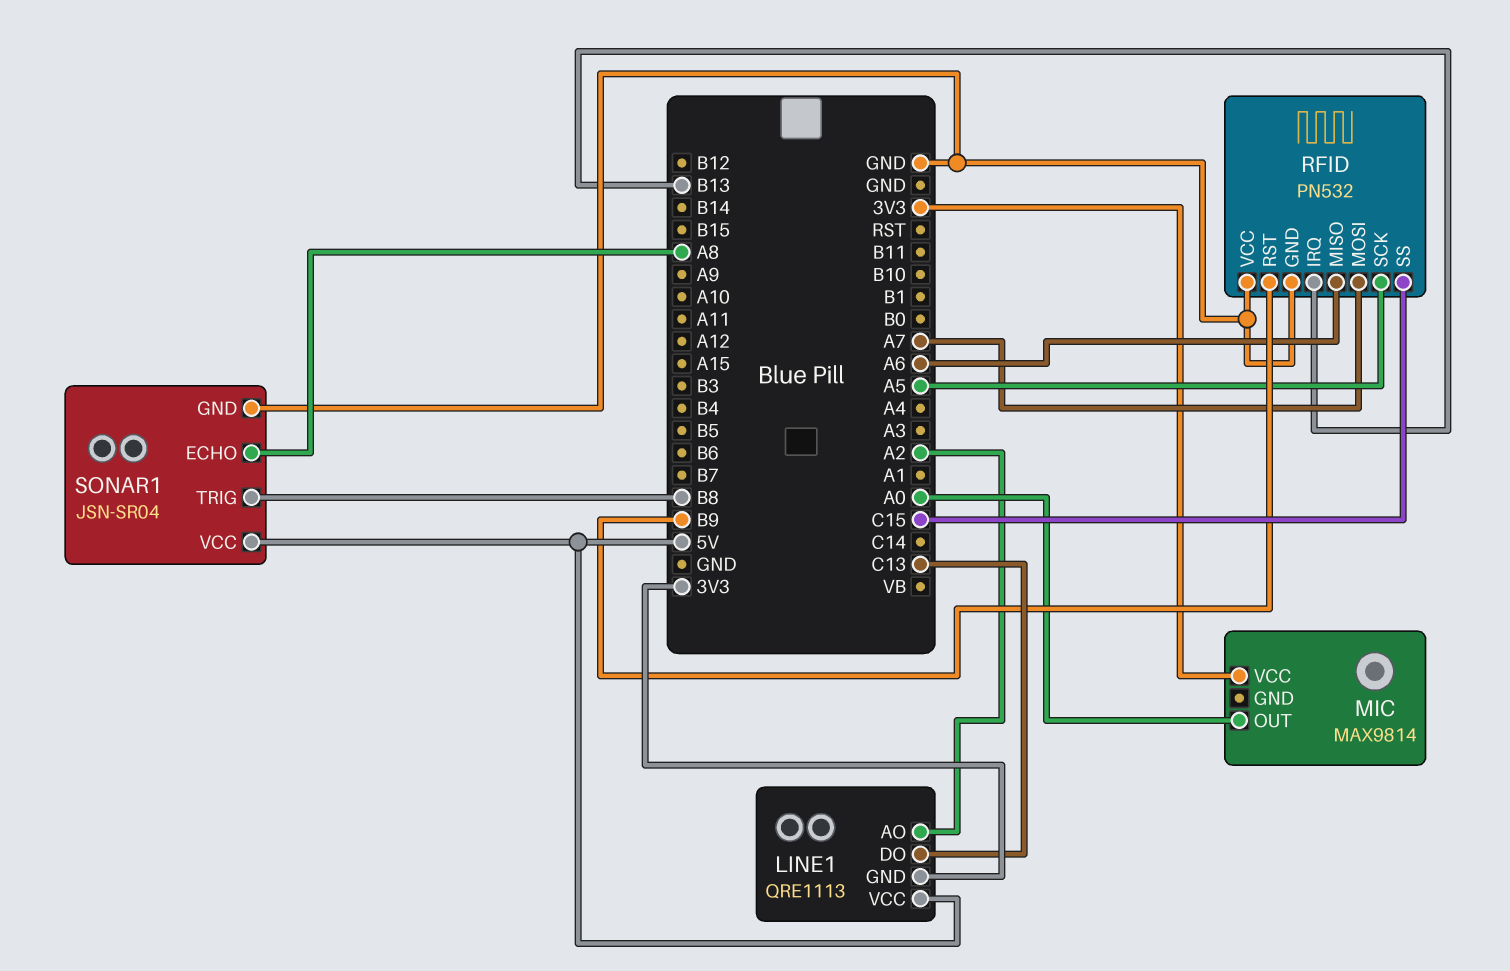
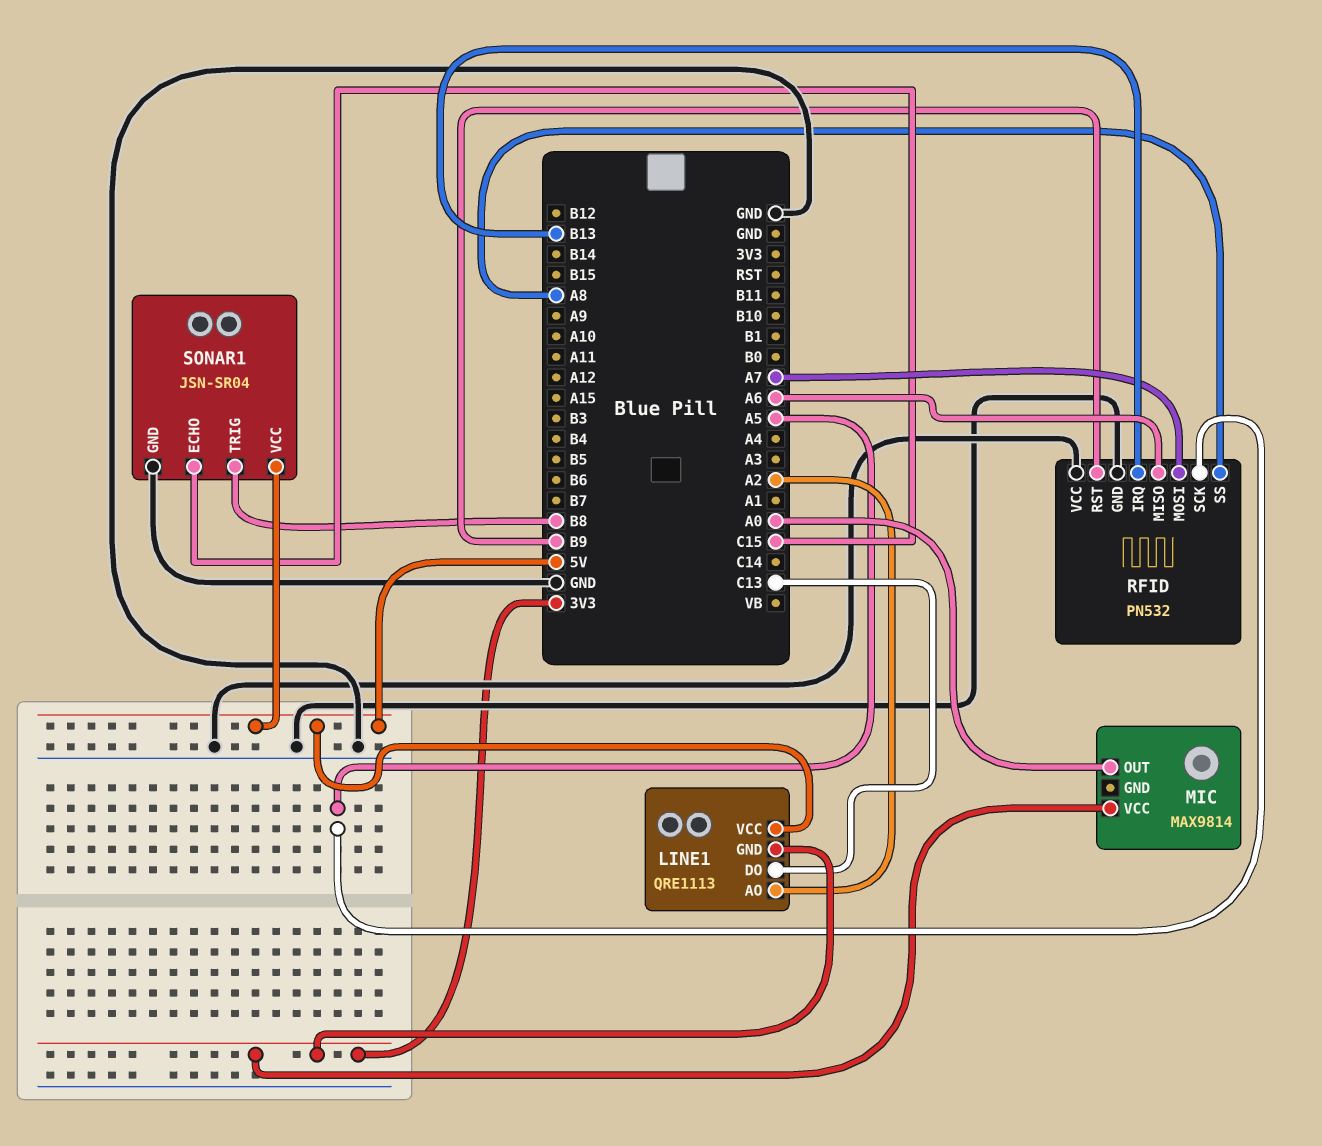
RFID pin SS: C15 -> A8
SONAR1 pin ECHO: A8 -> C15

